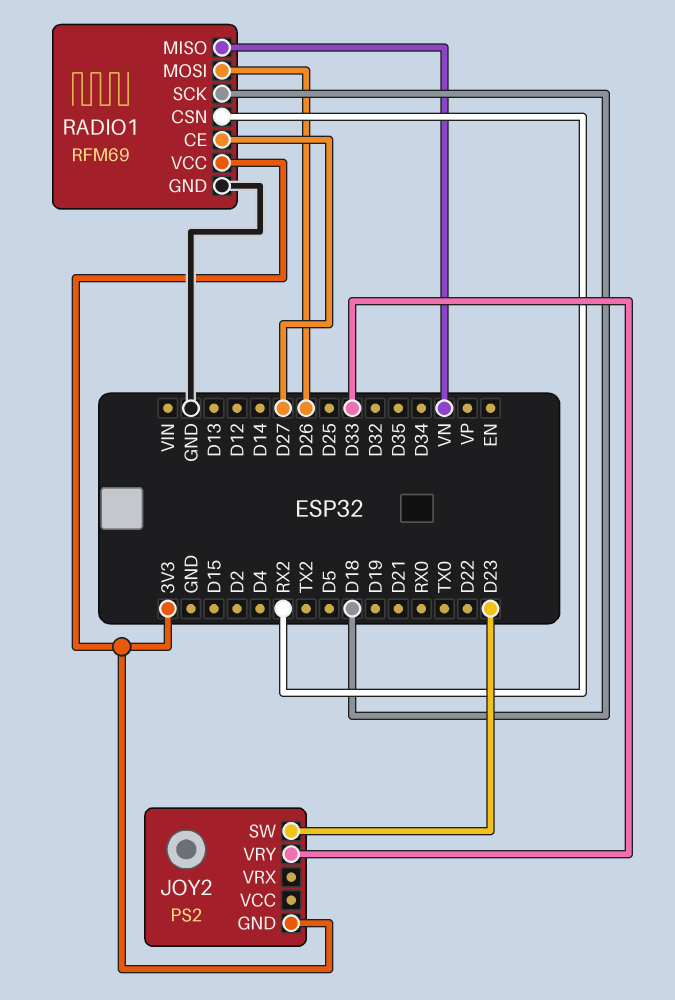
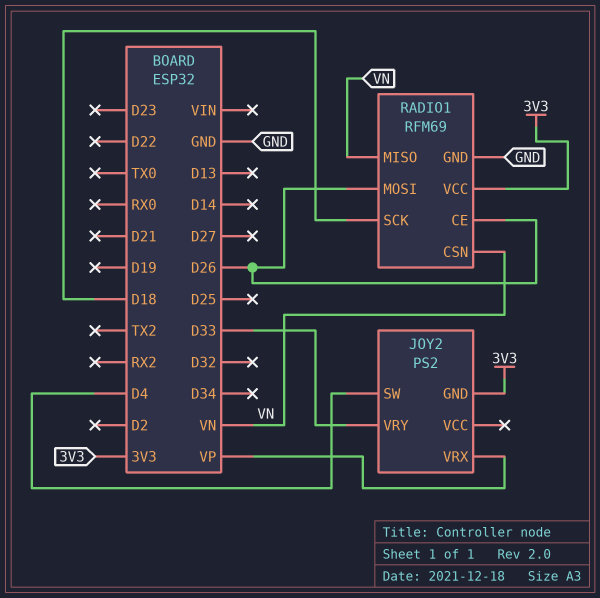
JOY2 pin SW: D23 -> D4
JOY2 pin VRX: none -> VP
RADIO1 pin CE: D27 -> D26
RADIO1 pin CSN: RX2 -> VN

